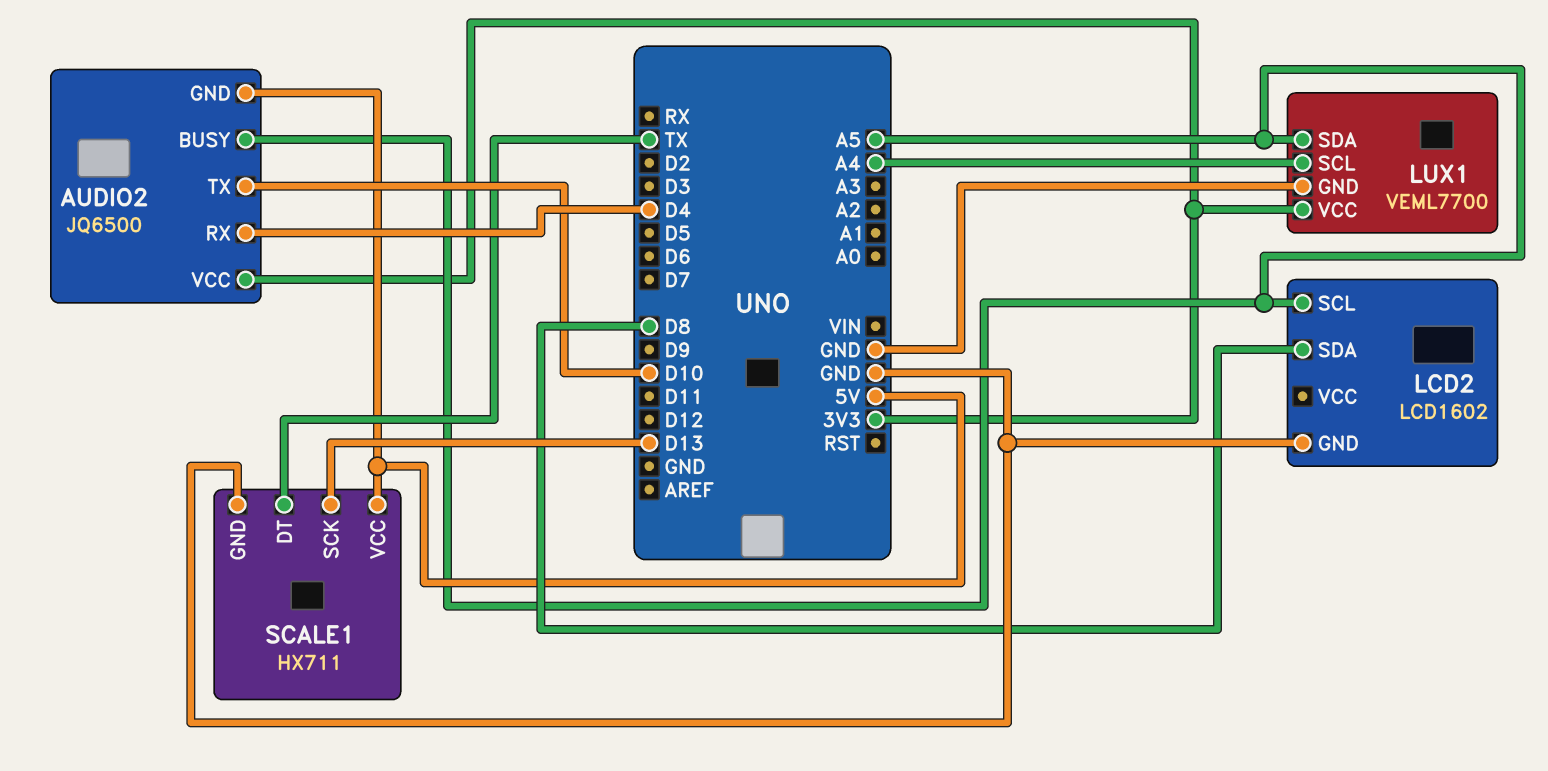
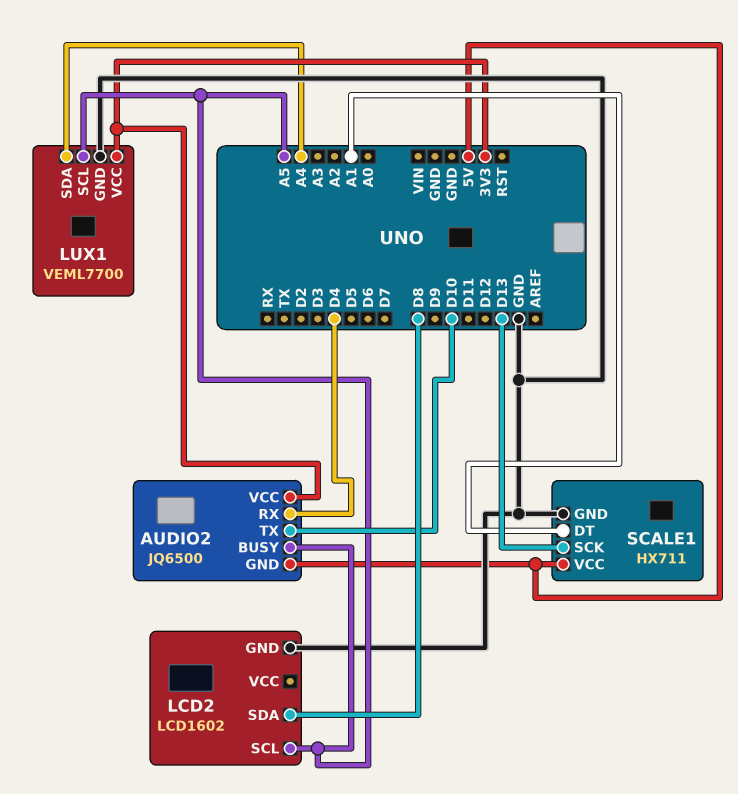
LUX1 pin SCL: A4 -> A5
LUX1 pin SDA: A5 -> A4
SCALE1 pin DT: TX -> A1

